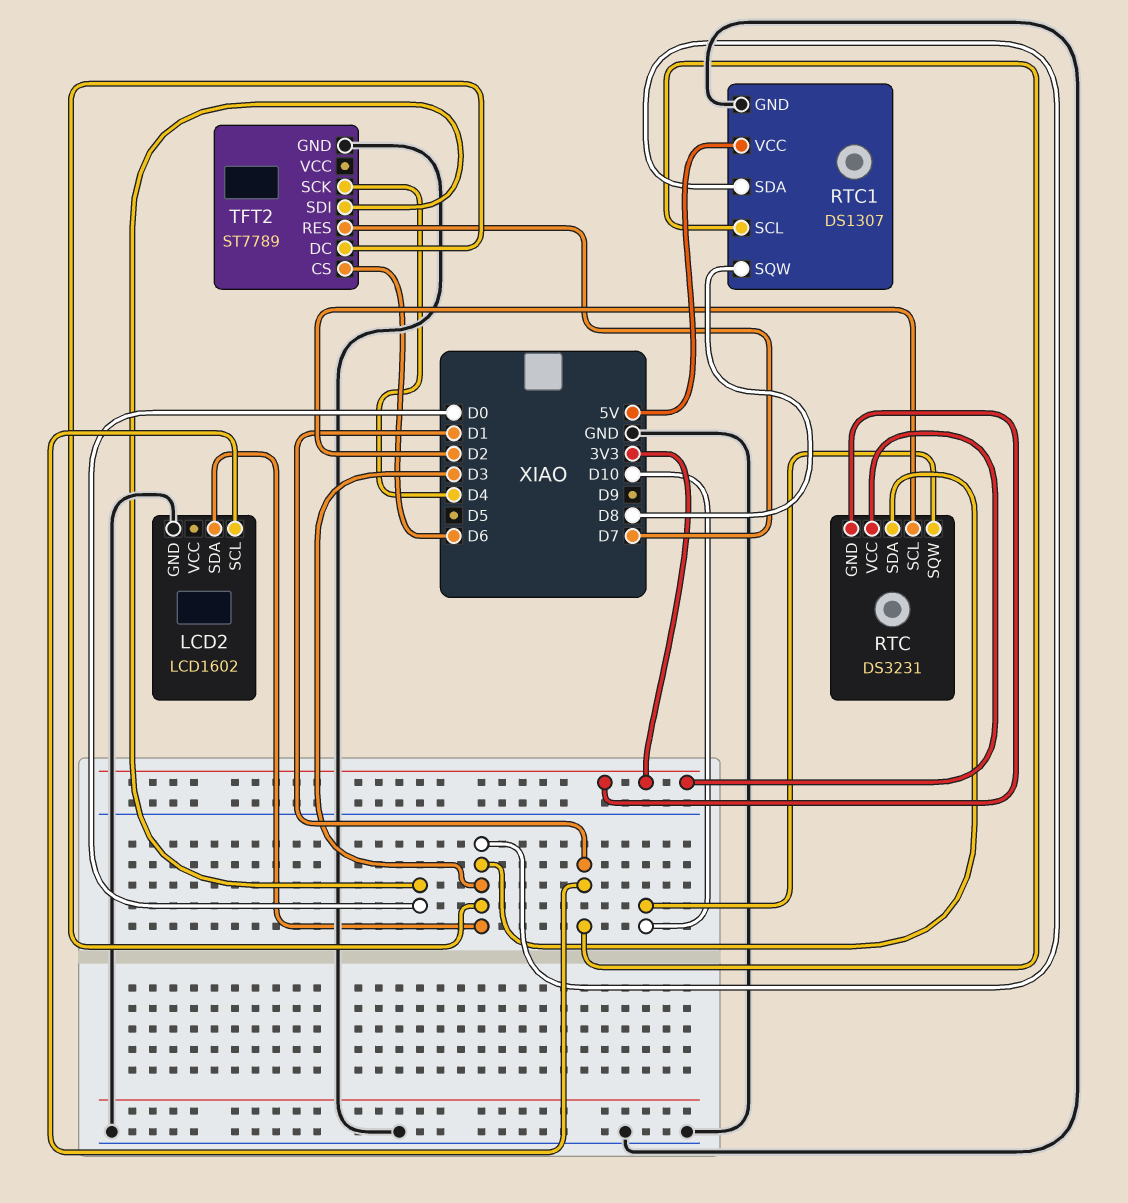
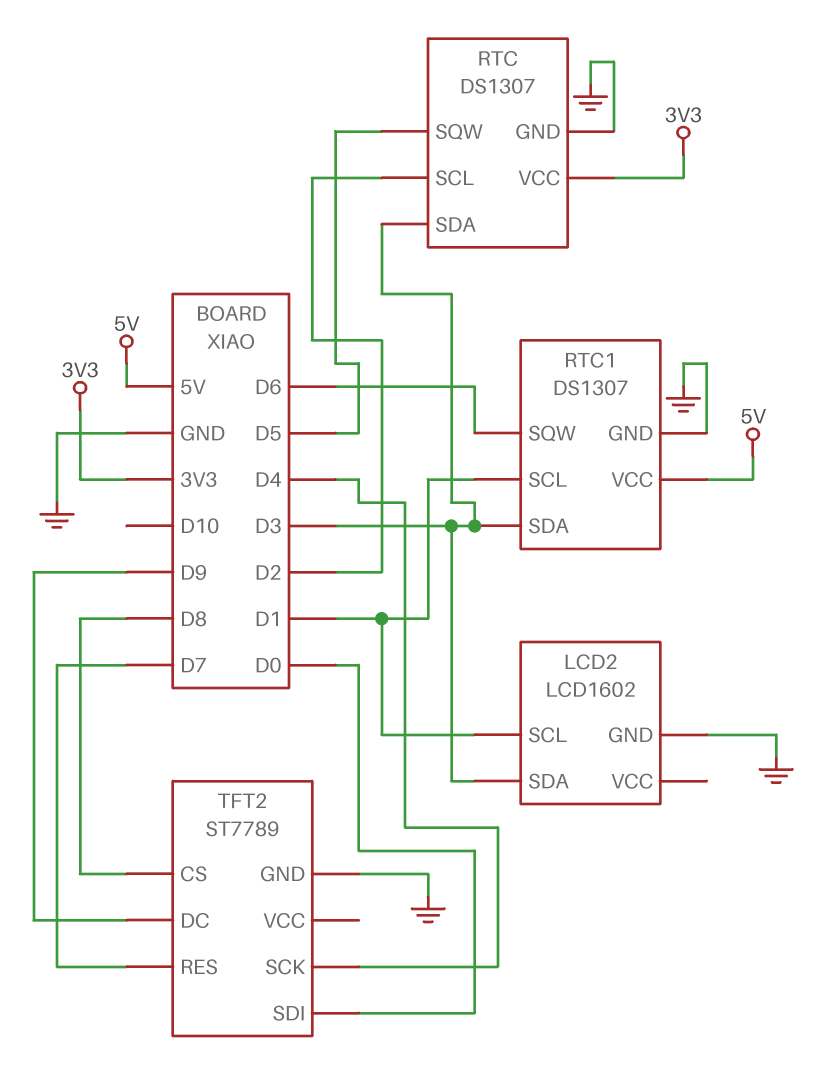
RTC: DS3231 -> DS1307
RTC pin GND: 3V3 -> GND
RTC pin SQW: D10 -> D5
RTC1 pin SQW: D8 -> D6
TFT2 pin CS: D6 -> D8
TFT2 pin DC: D3 -> D9

